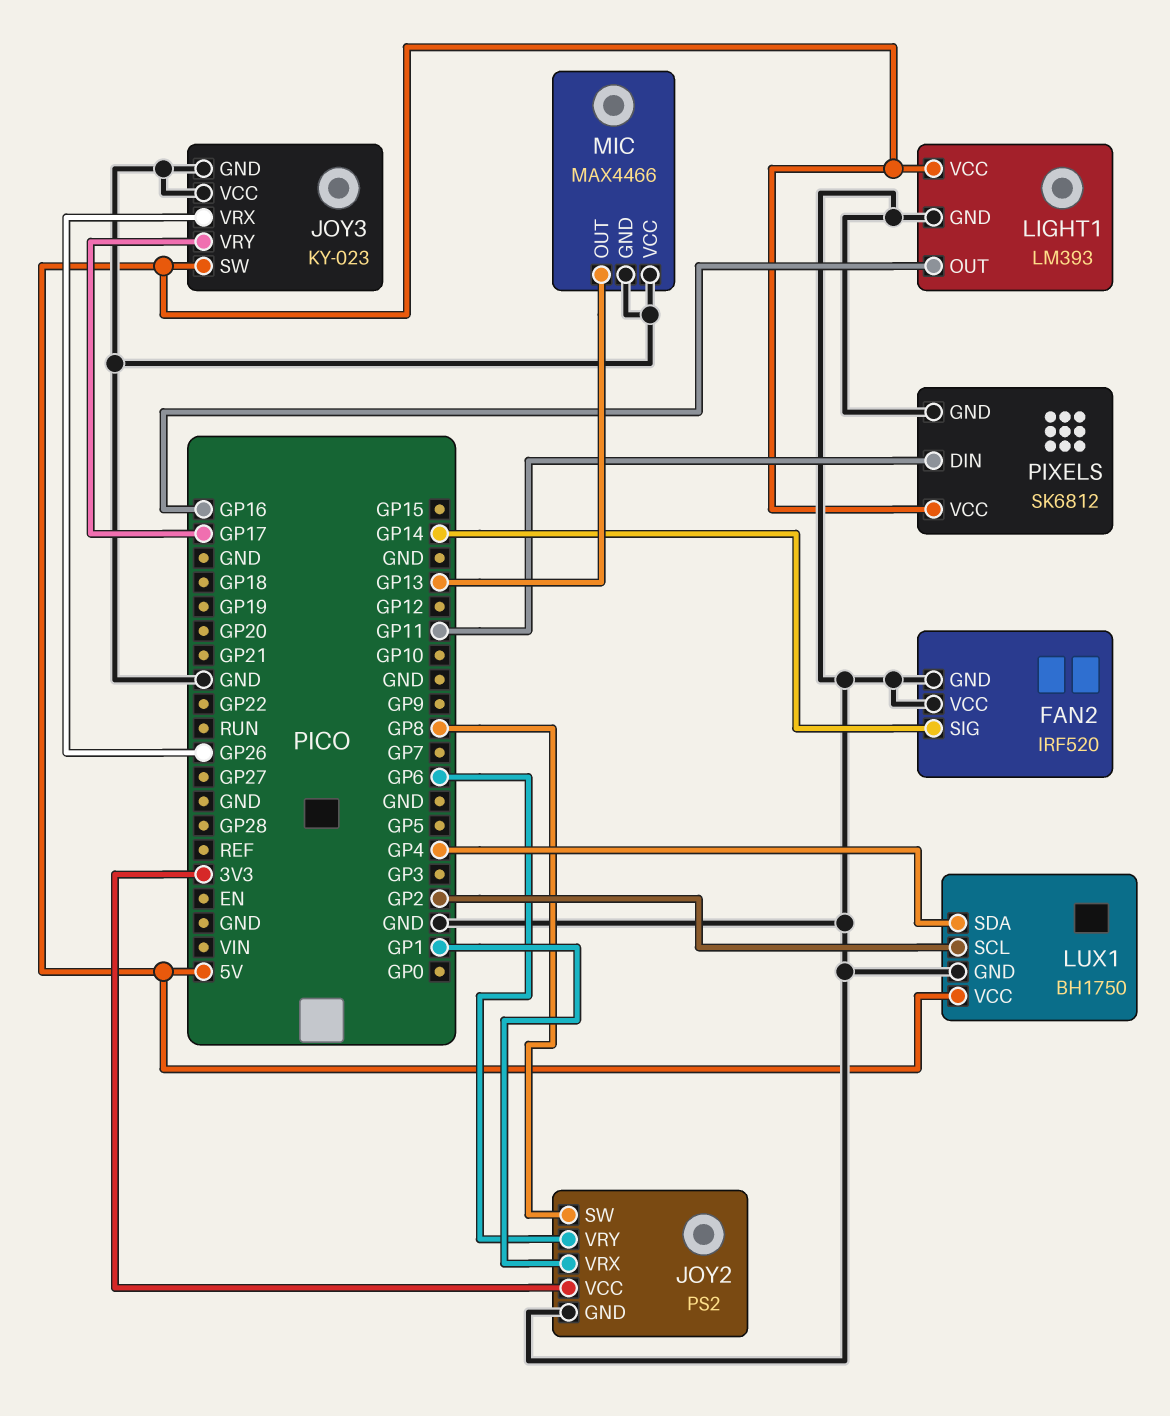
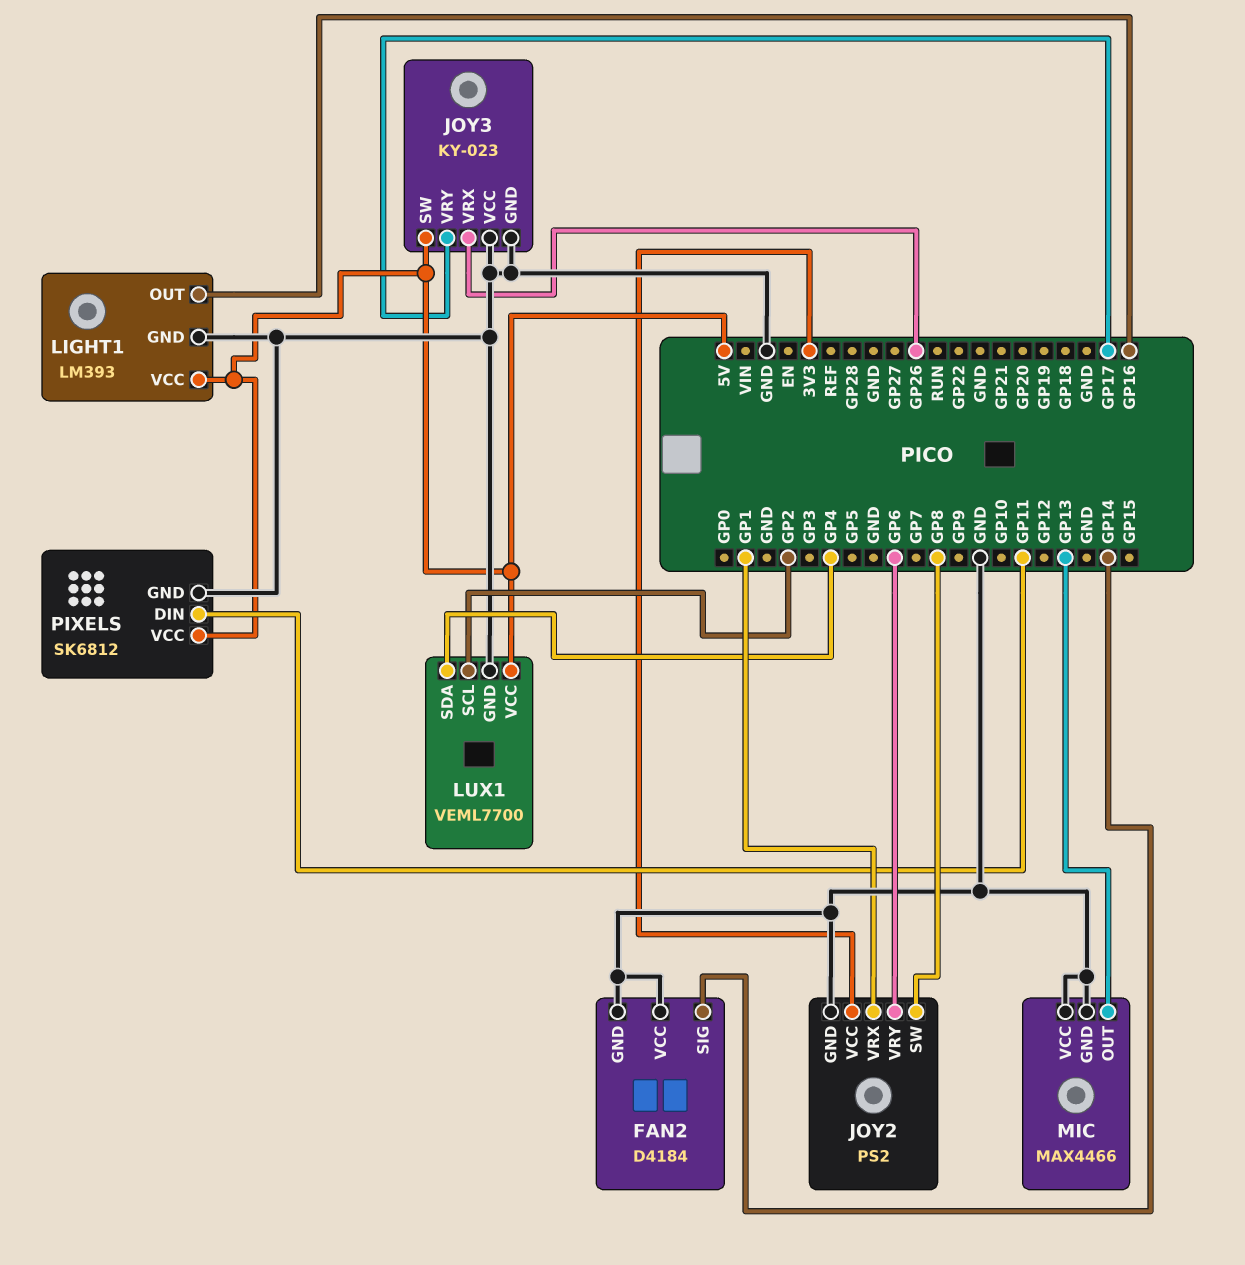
FAN2: IRF520 -> D4184
LUX1: BH1750 -> VEML7700

